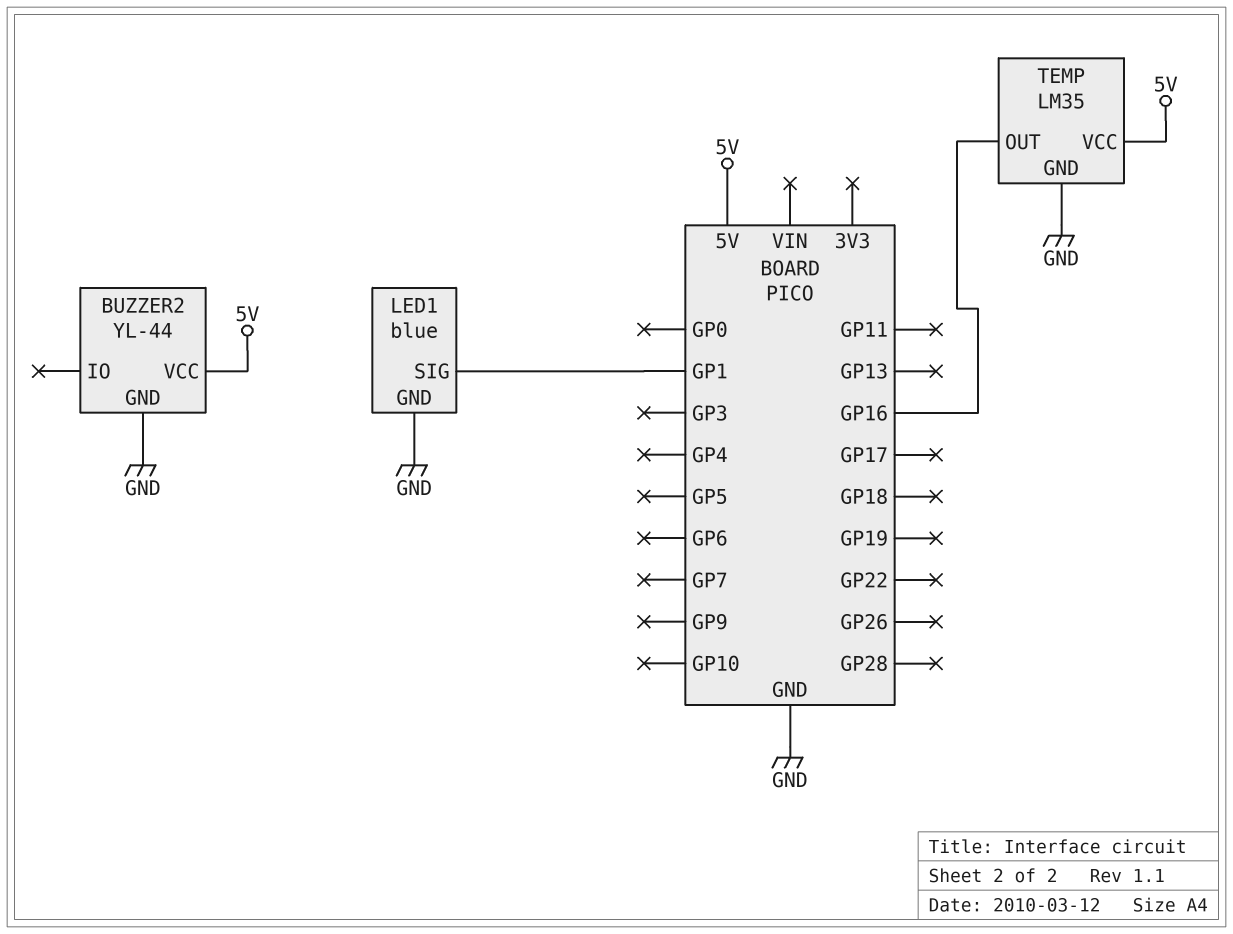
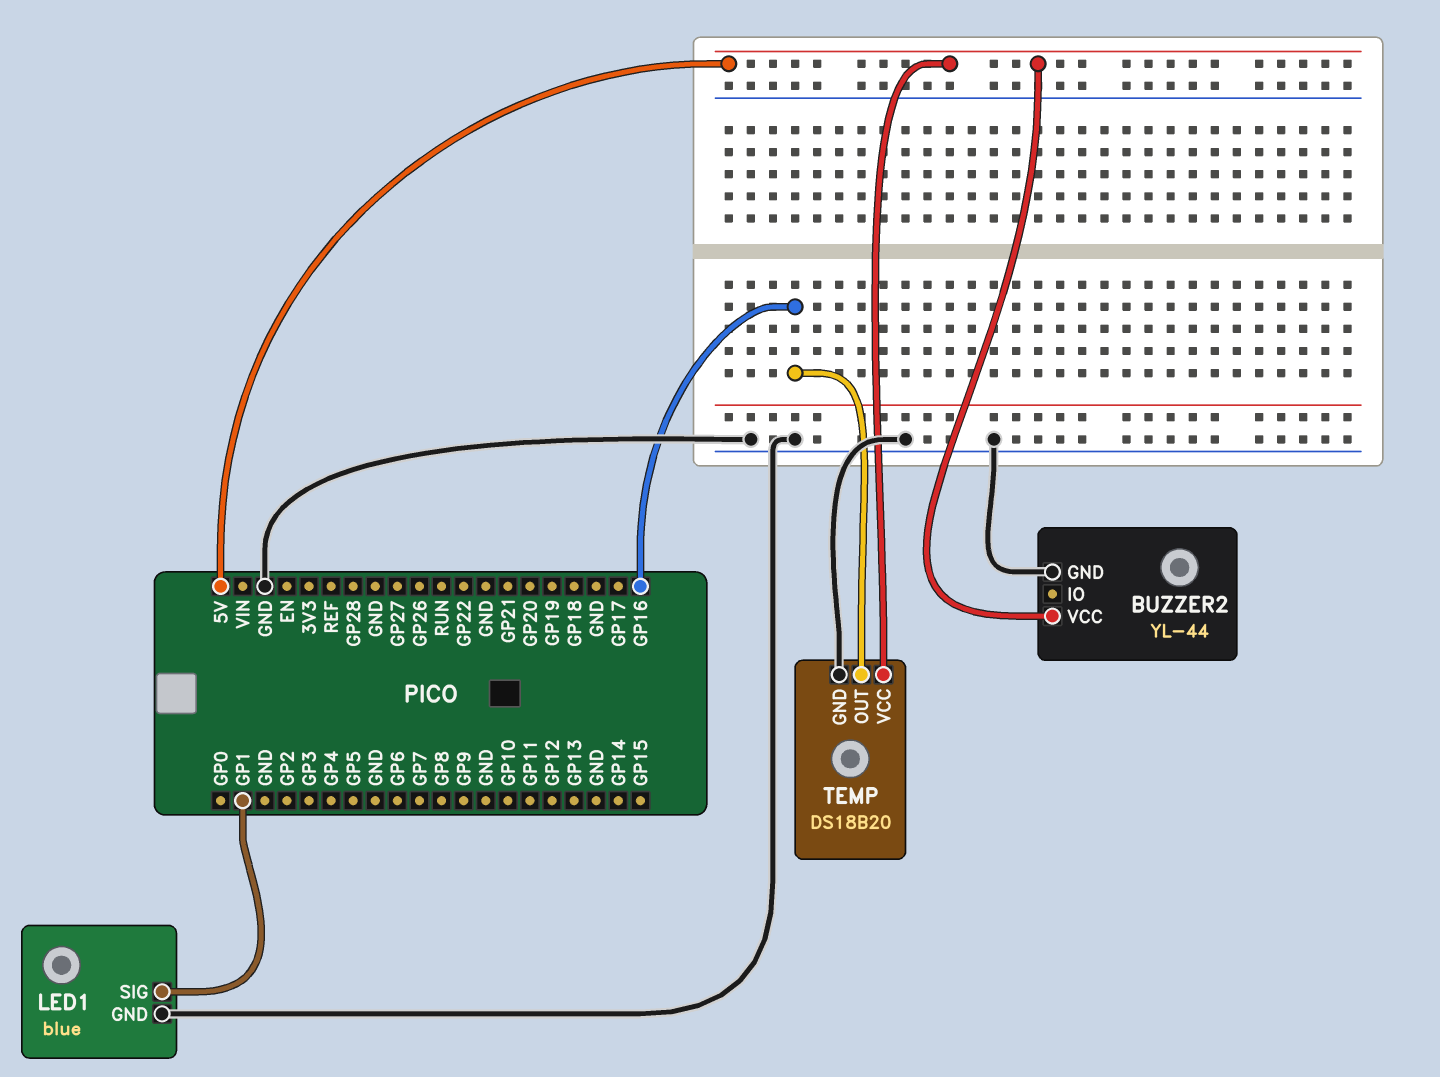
TEMP: LM35 -> DS18B20

